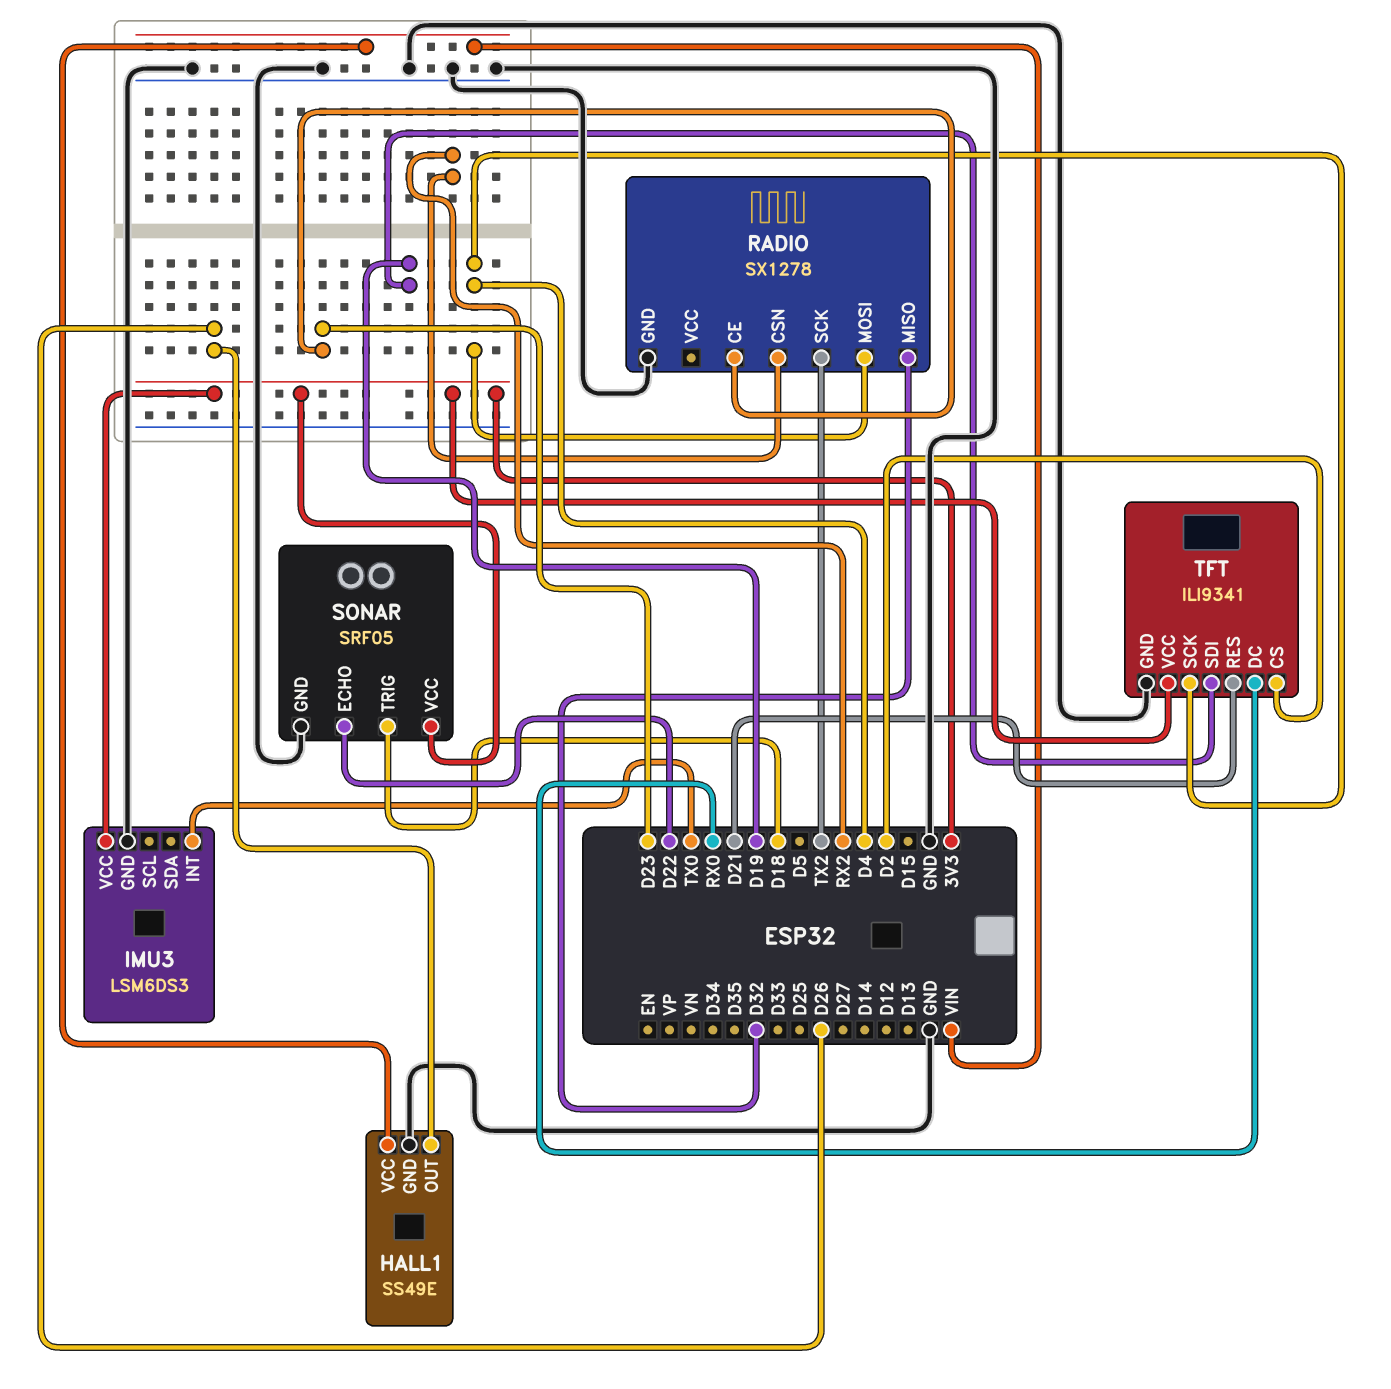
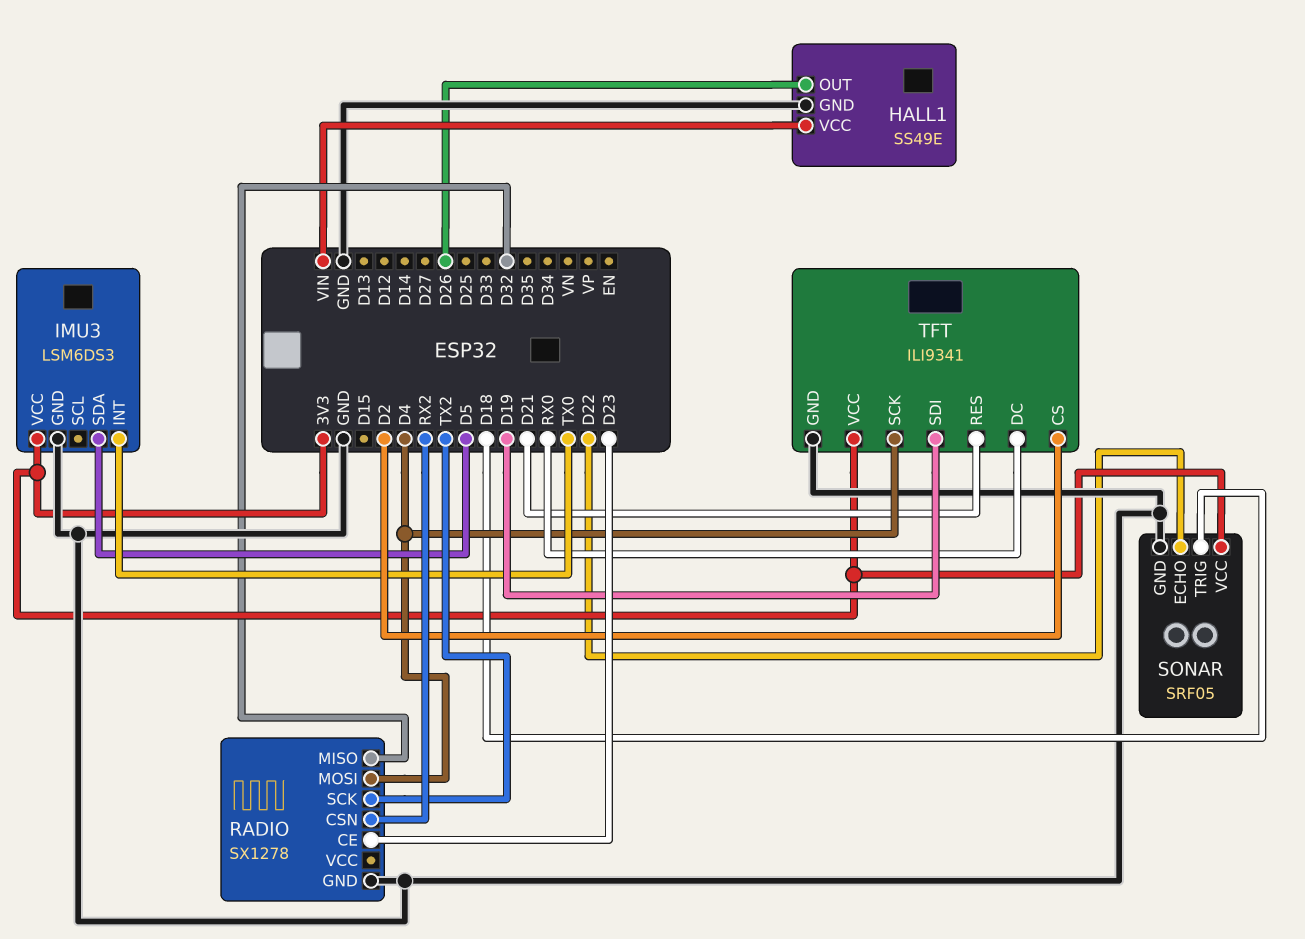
IMU3 pin SDA: none -> D5

